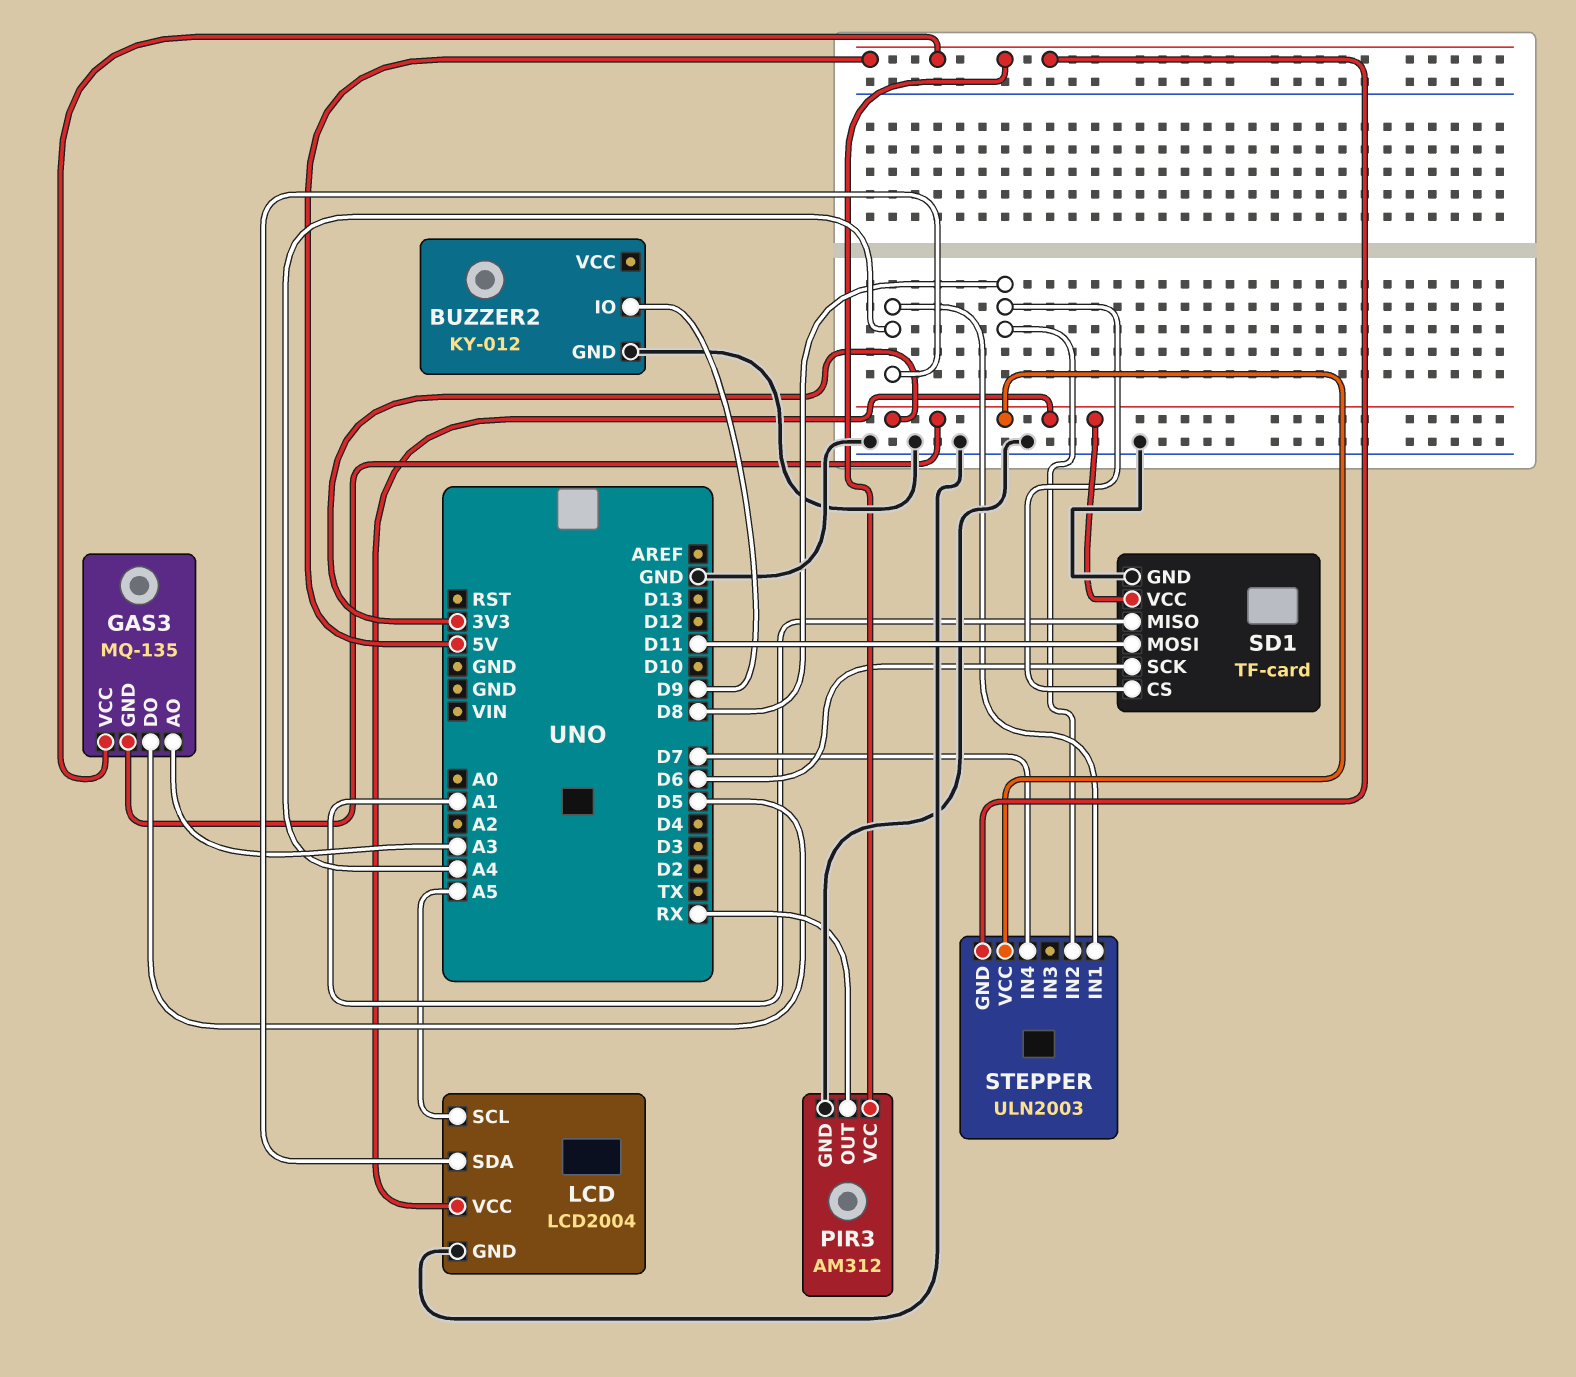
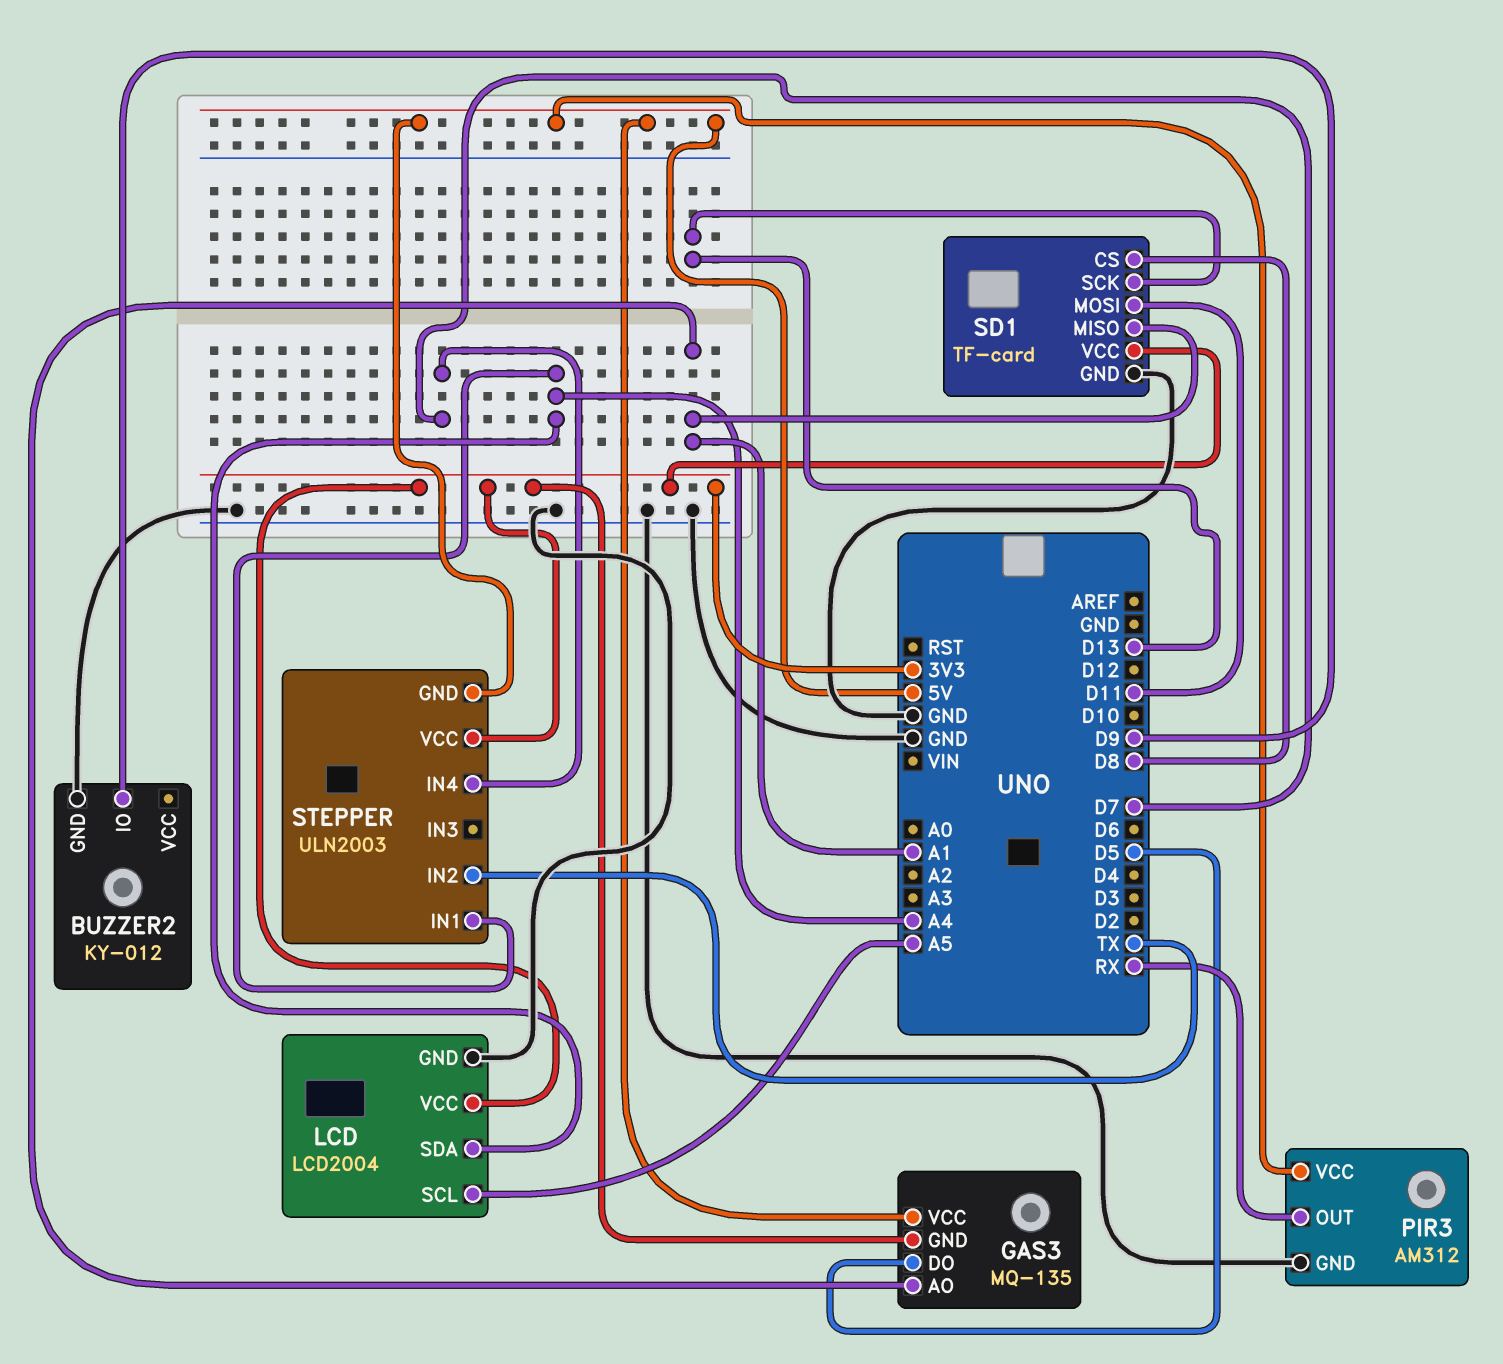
GAS3 pin AO: A3 -> A1
SD1 pin SCK: D6 -> D13
STEPPER pin IN2: D8 -> TX

